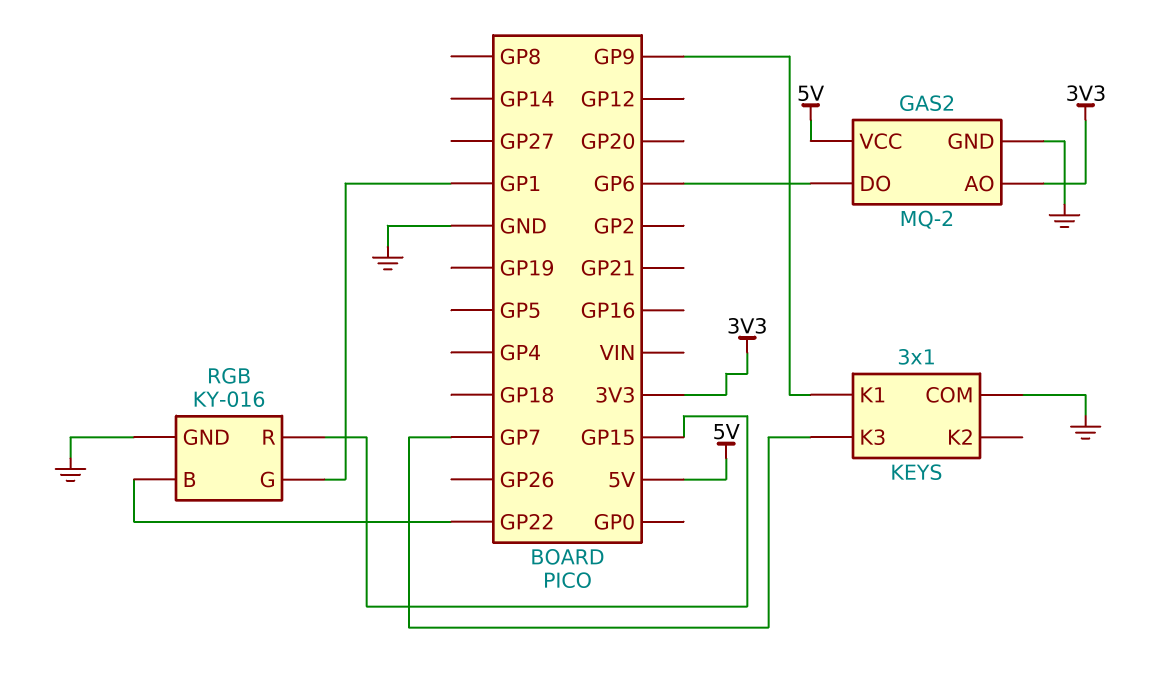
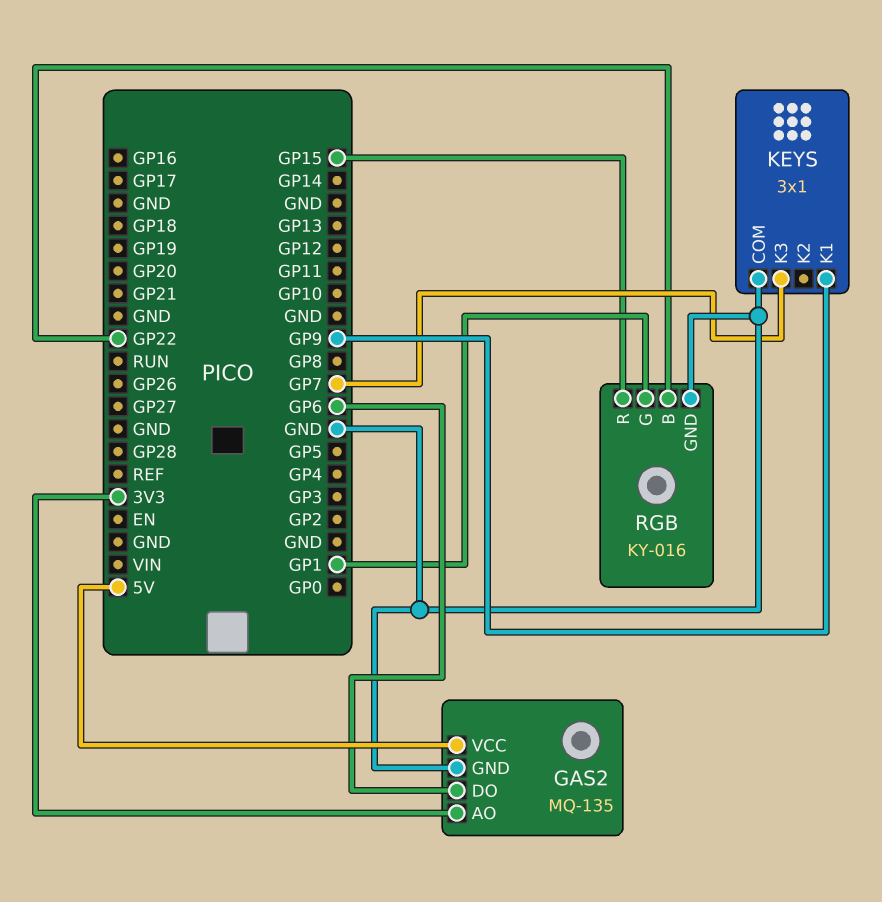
GAS2: MQ-2 -> MQ-135

